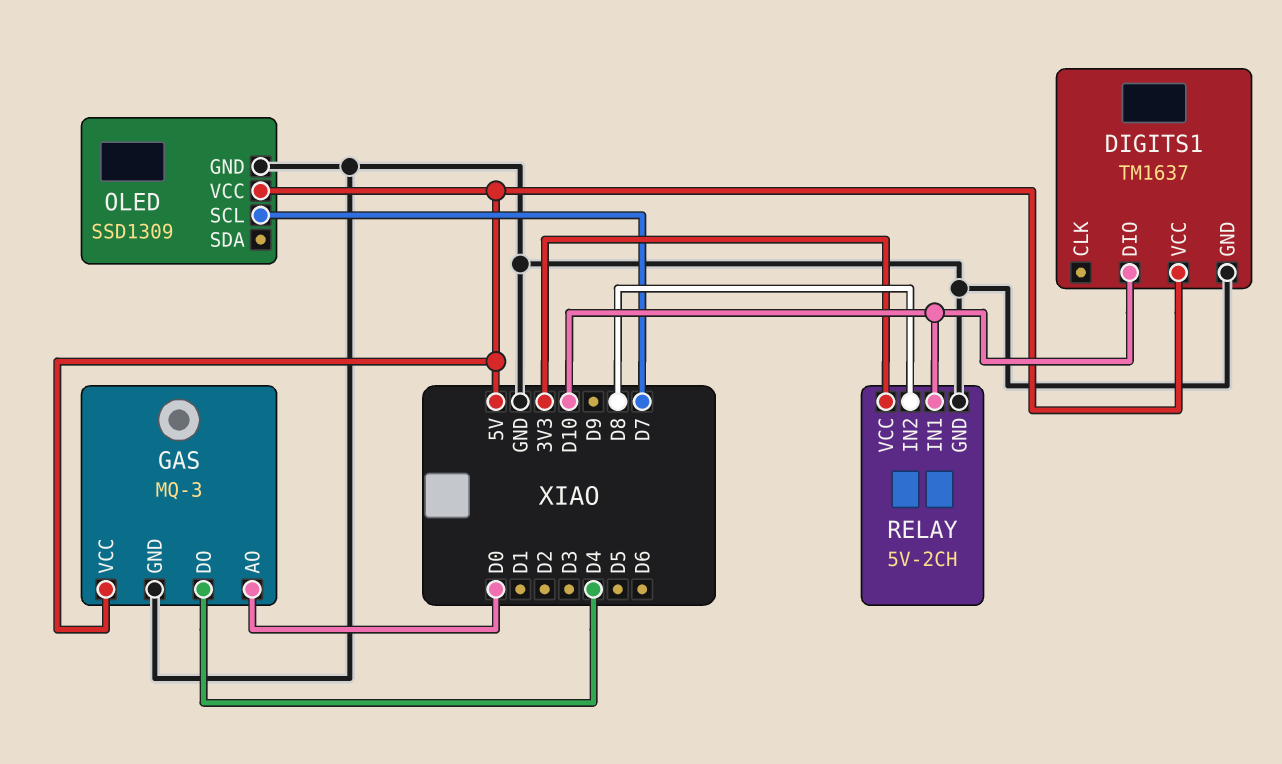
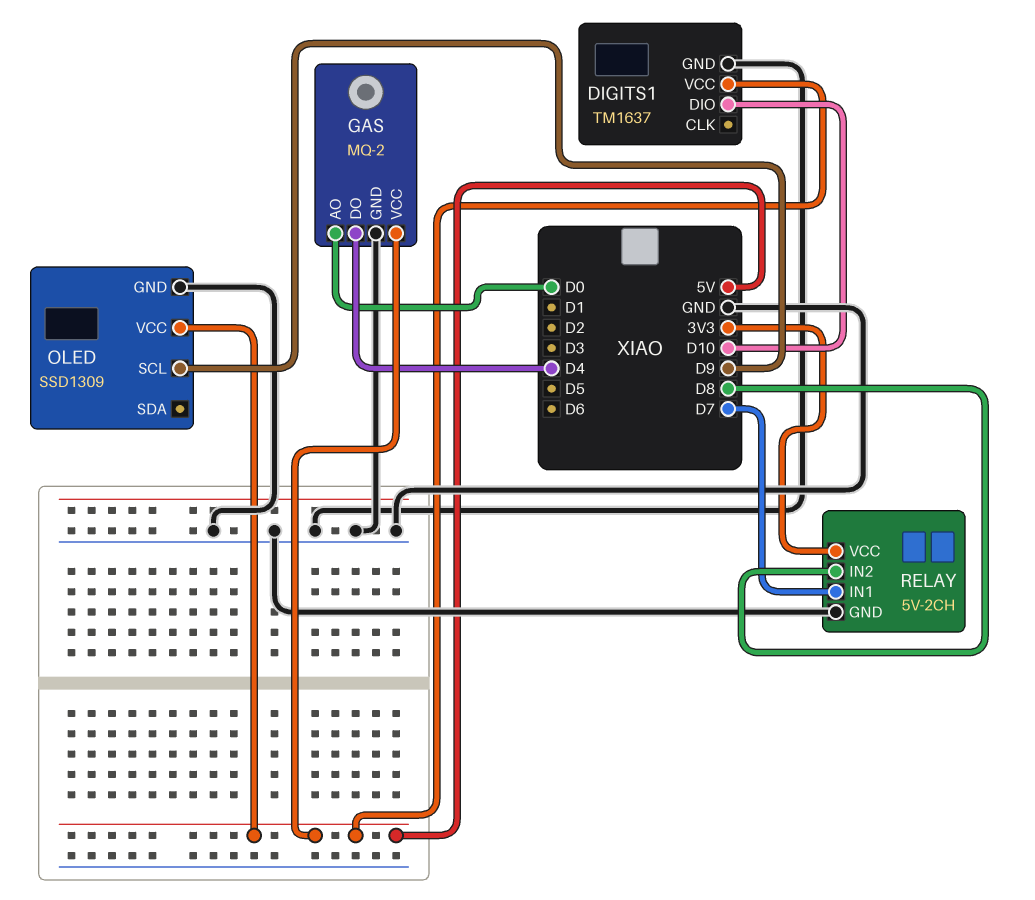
GAS: MQ-3 -> MQ-2
OLED pin SCL: D7 -> D9
RELAY pin IN1: D10 -> D7

